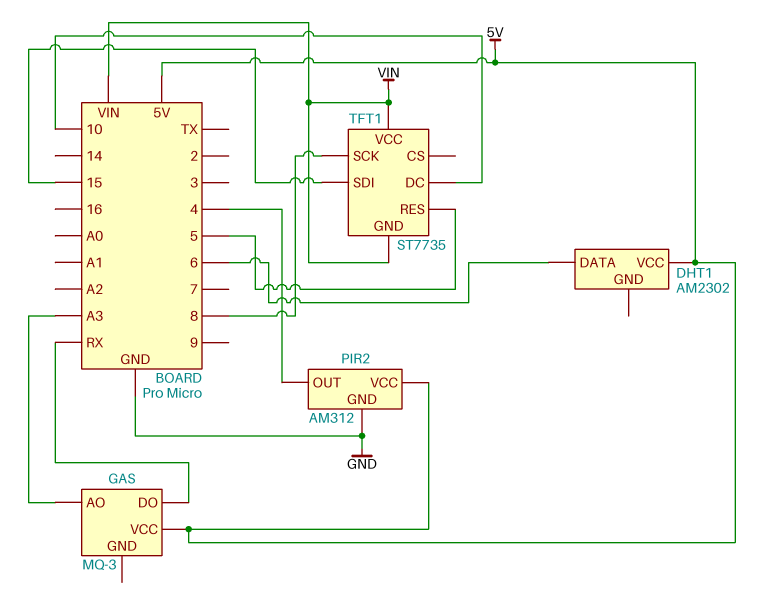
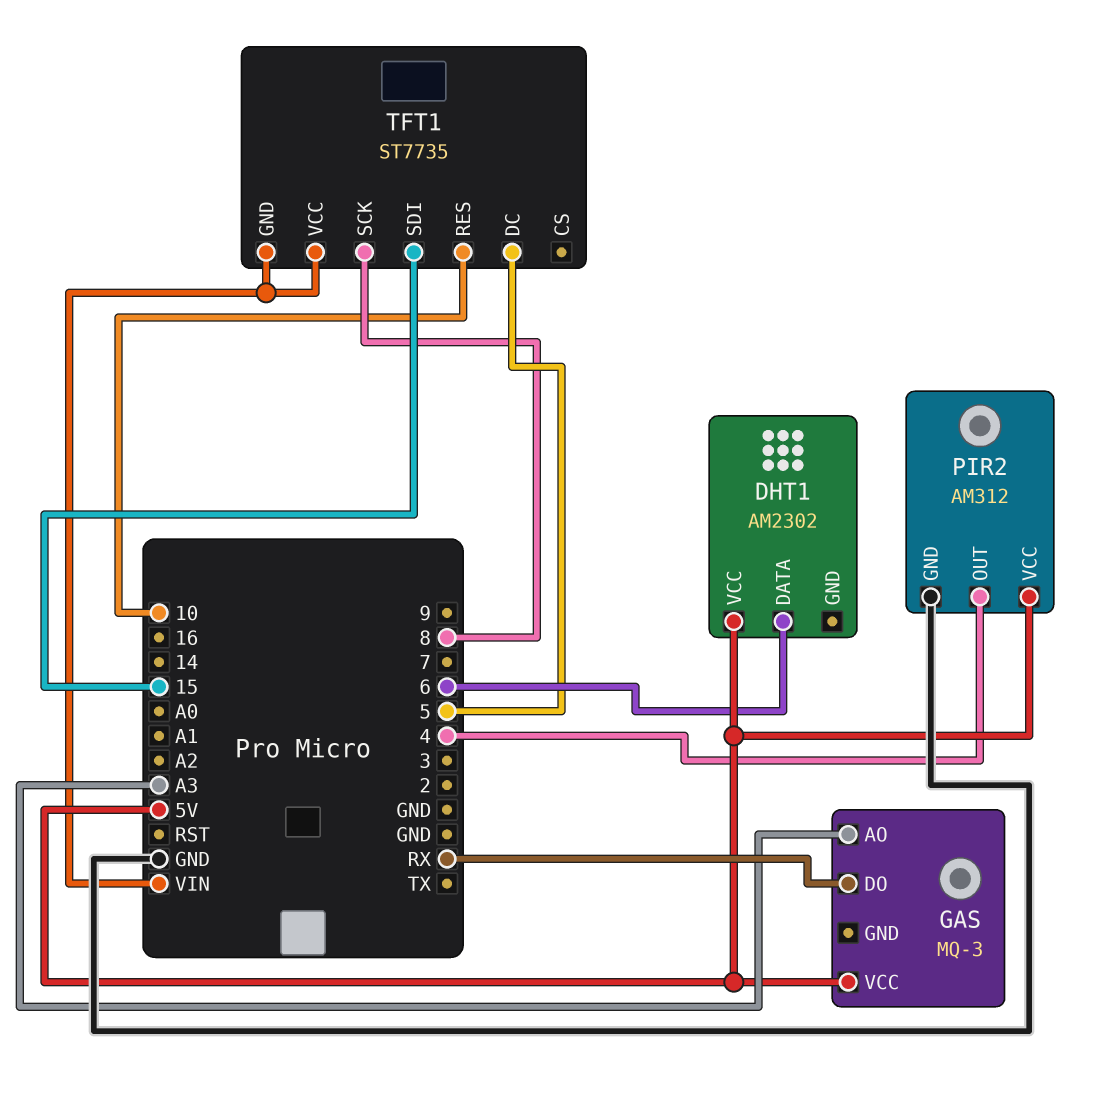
TFT1 pin DC: 10 -> 5
TFT1 pin RES: 5 -> 10

